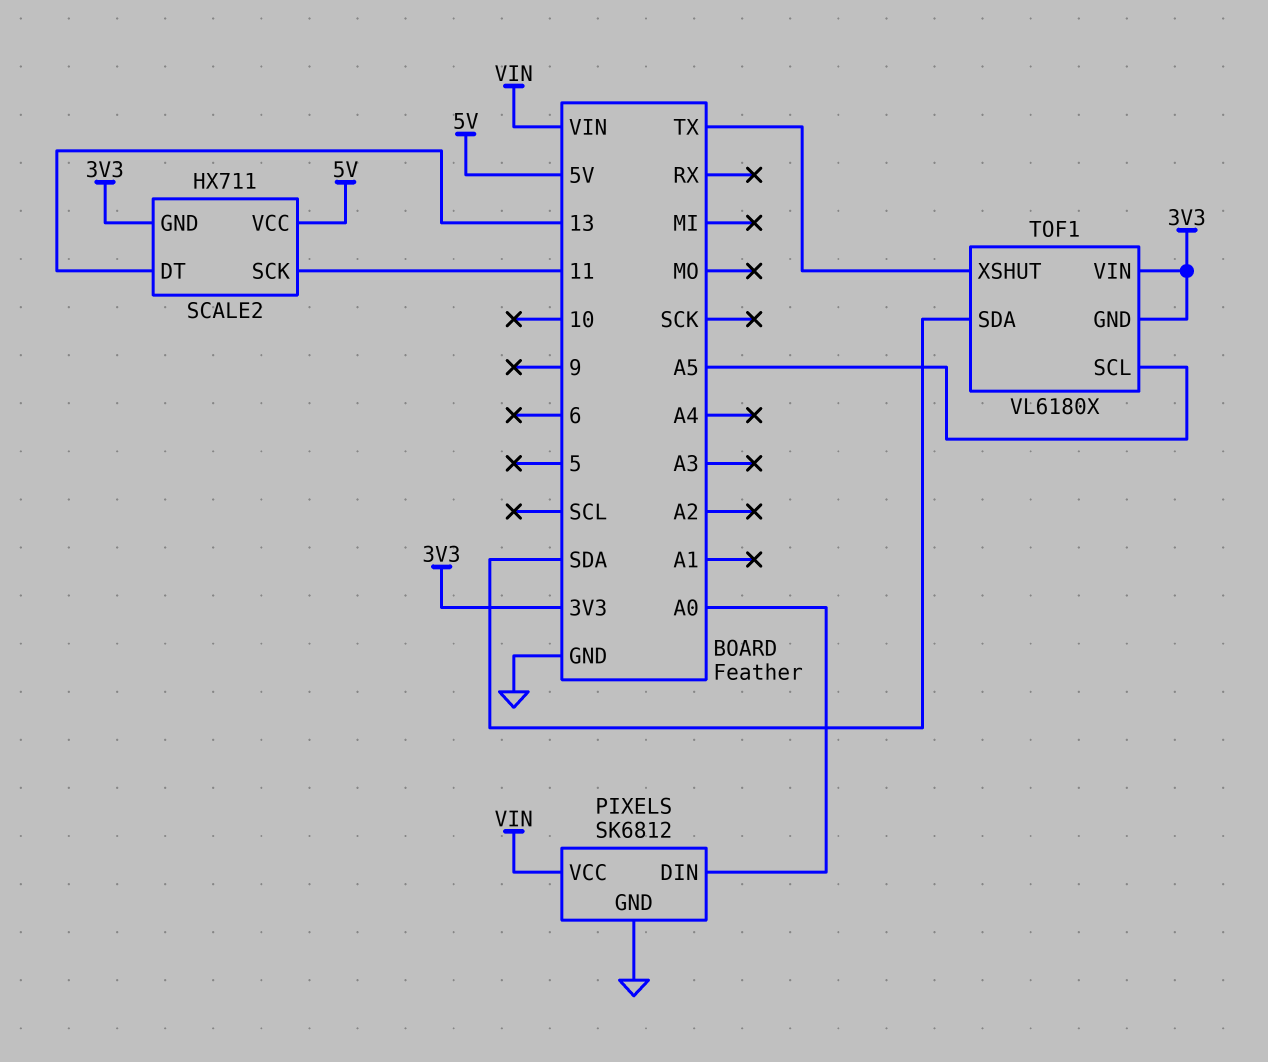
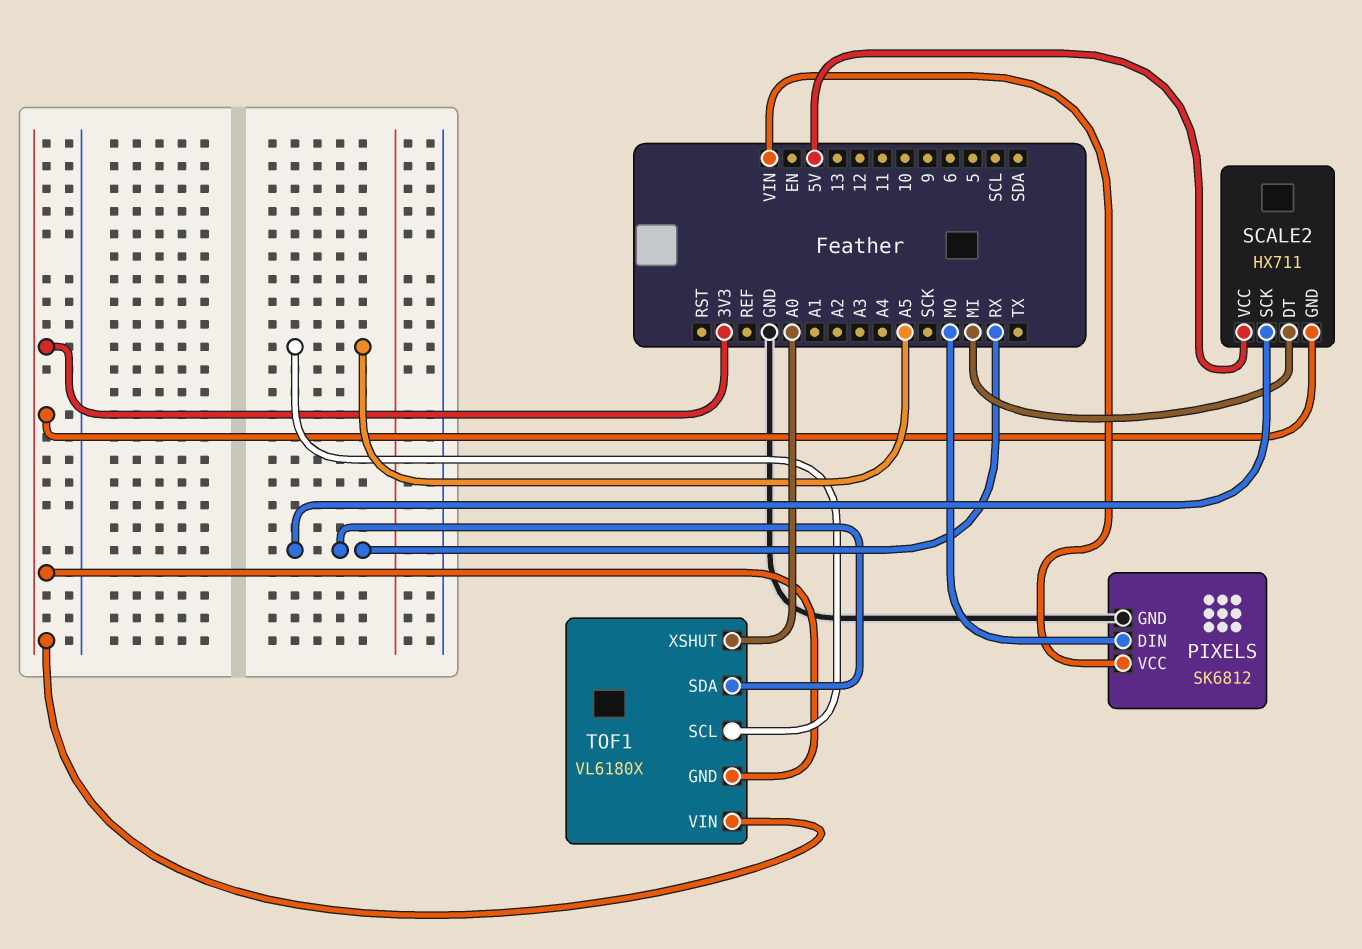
PIXELS pin DIN: A0 -> MO
SCALE2 pin DT: 13 -> MI
SCALE2 pin SCK: 11 -> RX
TOF1 pin SDA: SDA -> RX
TOF1 pin XSHUT: TX -> A0

